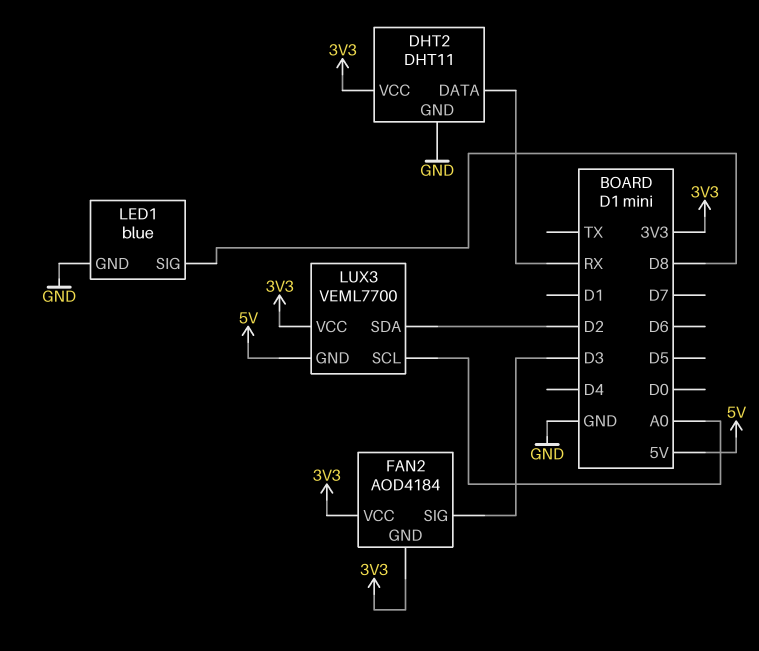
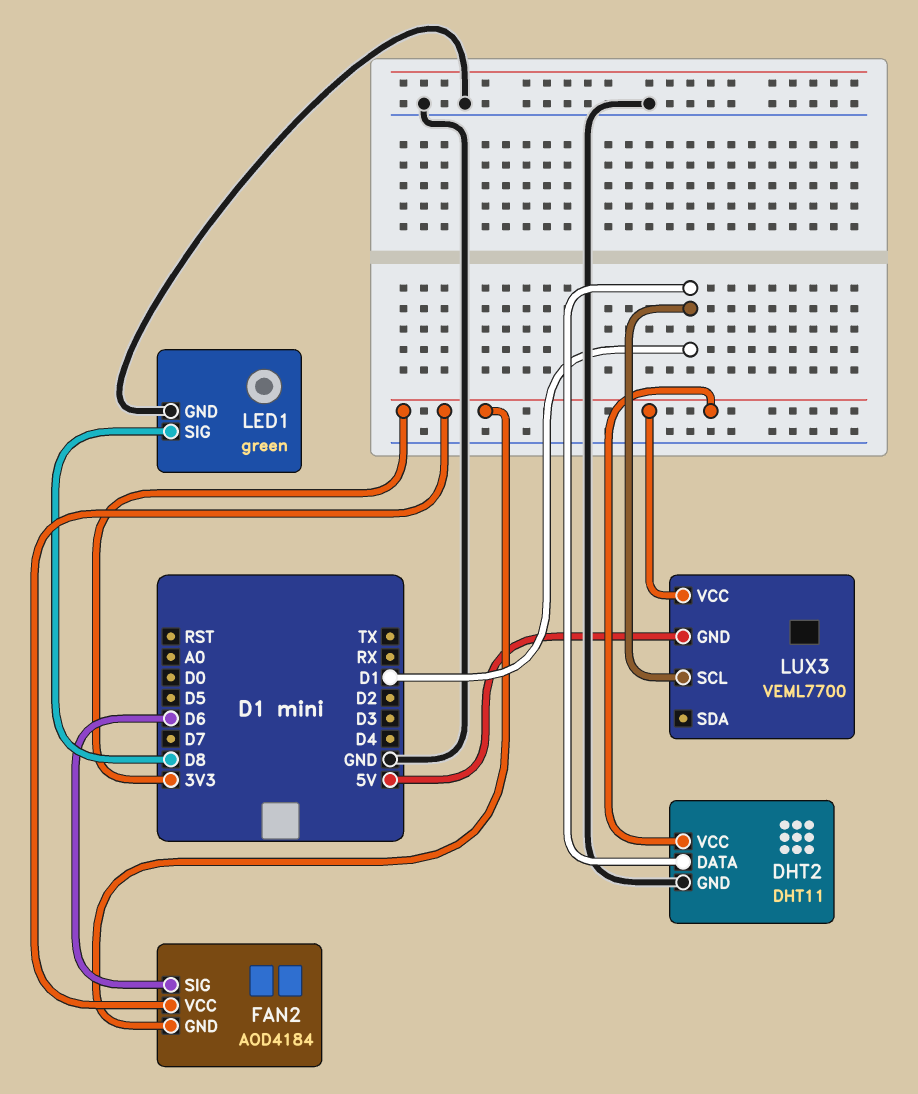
DHT2 pin DATA: RX -> D1
FAN2 pin SIG: D3 -> D6
LED1: blue -> green
LUX3 pin SCL: A0 -> D1
LUX3 pin SDA: D2 -> none

